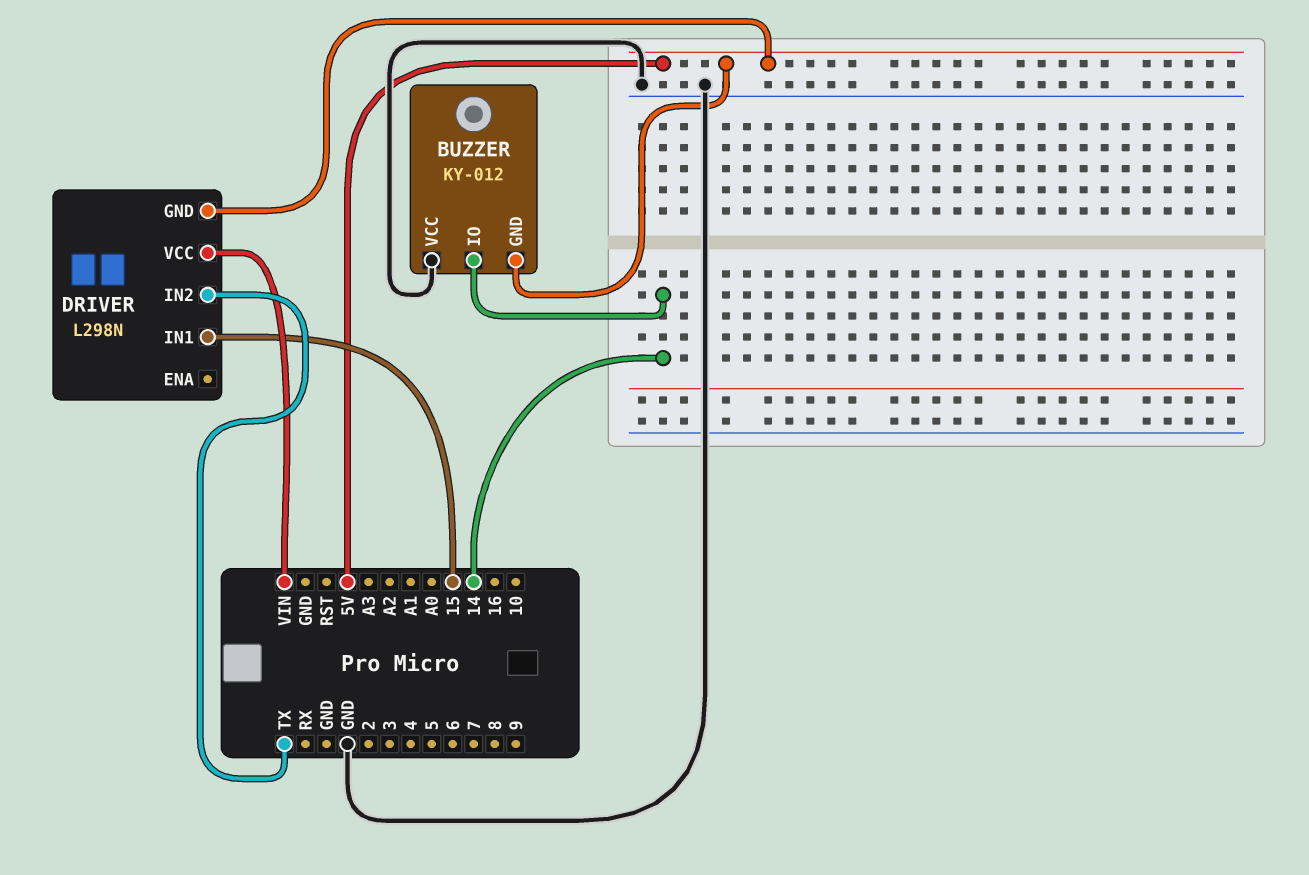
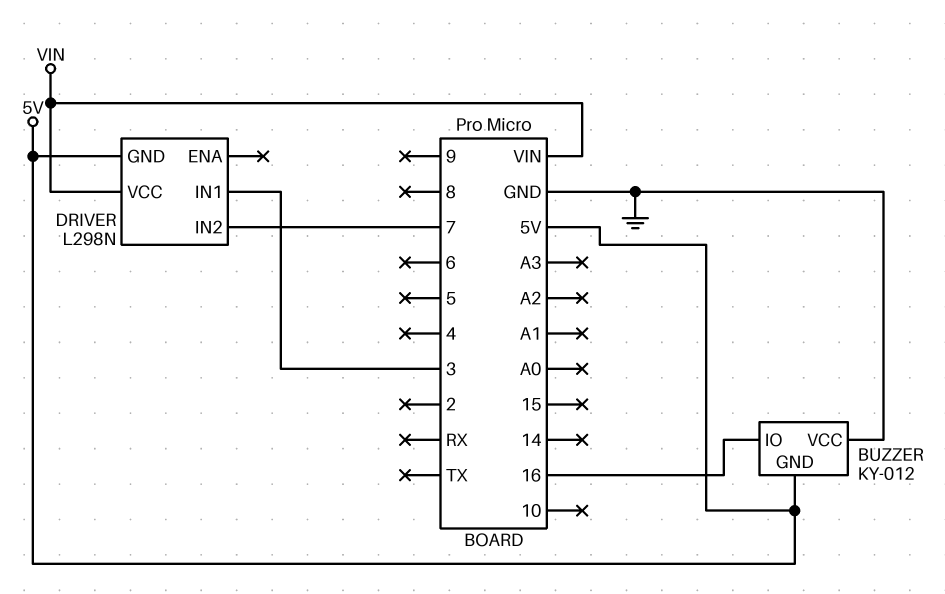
BUZZER pin IO: 14 -> 16
DRIVER pin IN1: 15 -> 3
DRIVER pin IN2: TX -> 7

